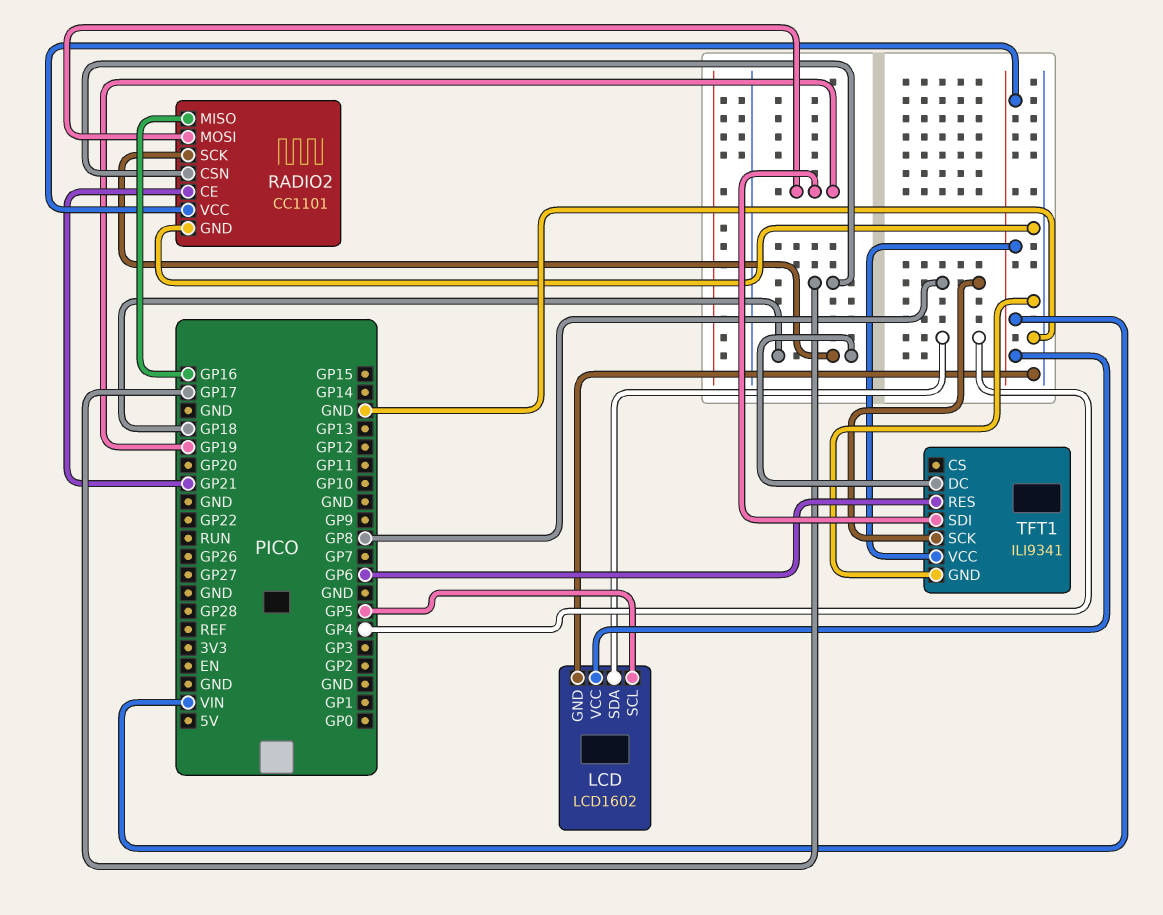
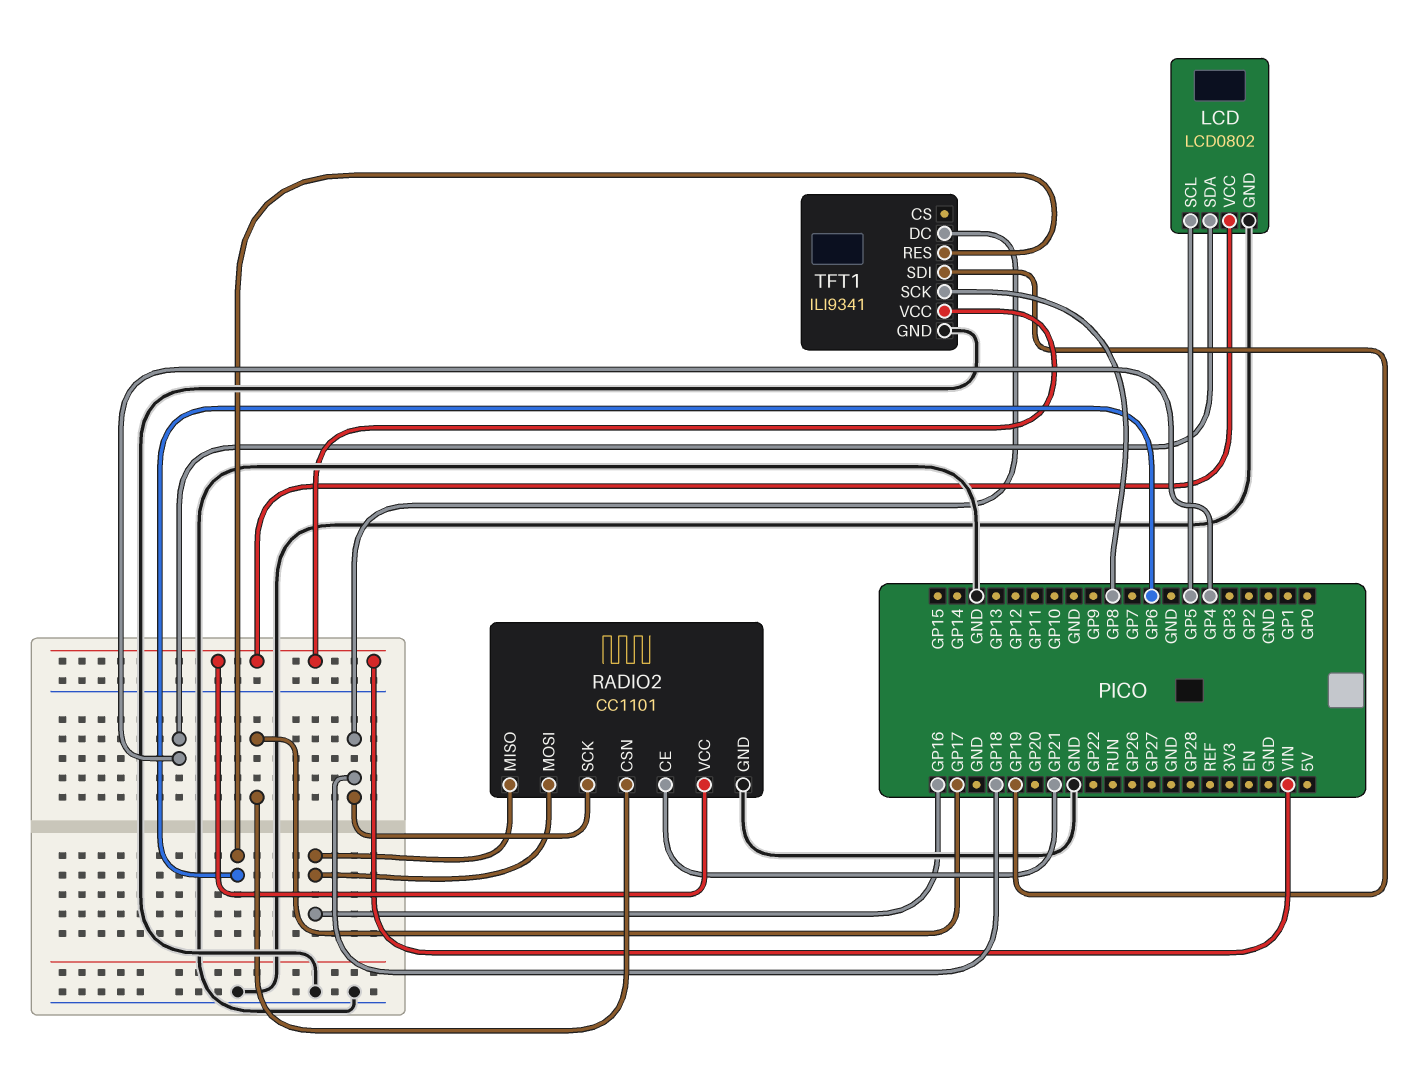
LCD: LCD1602 -> LCD0802
RADIO2 pin MOSI: GP19 -> GP16

